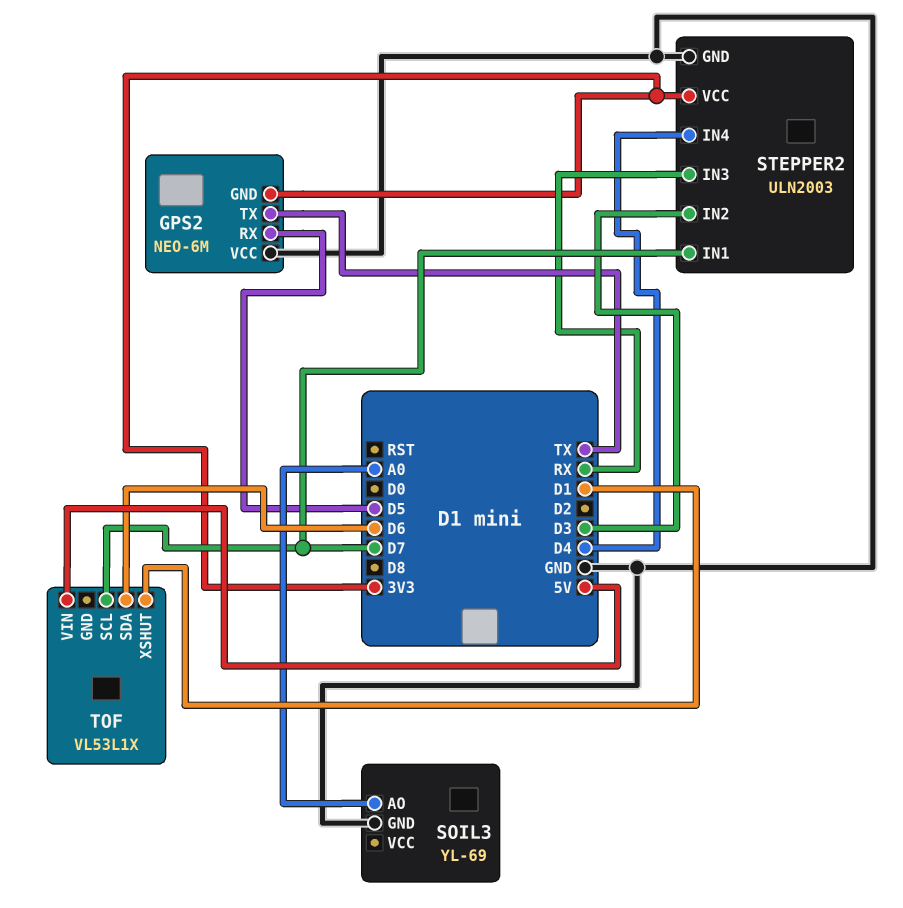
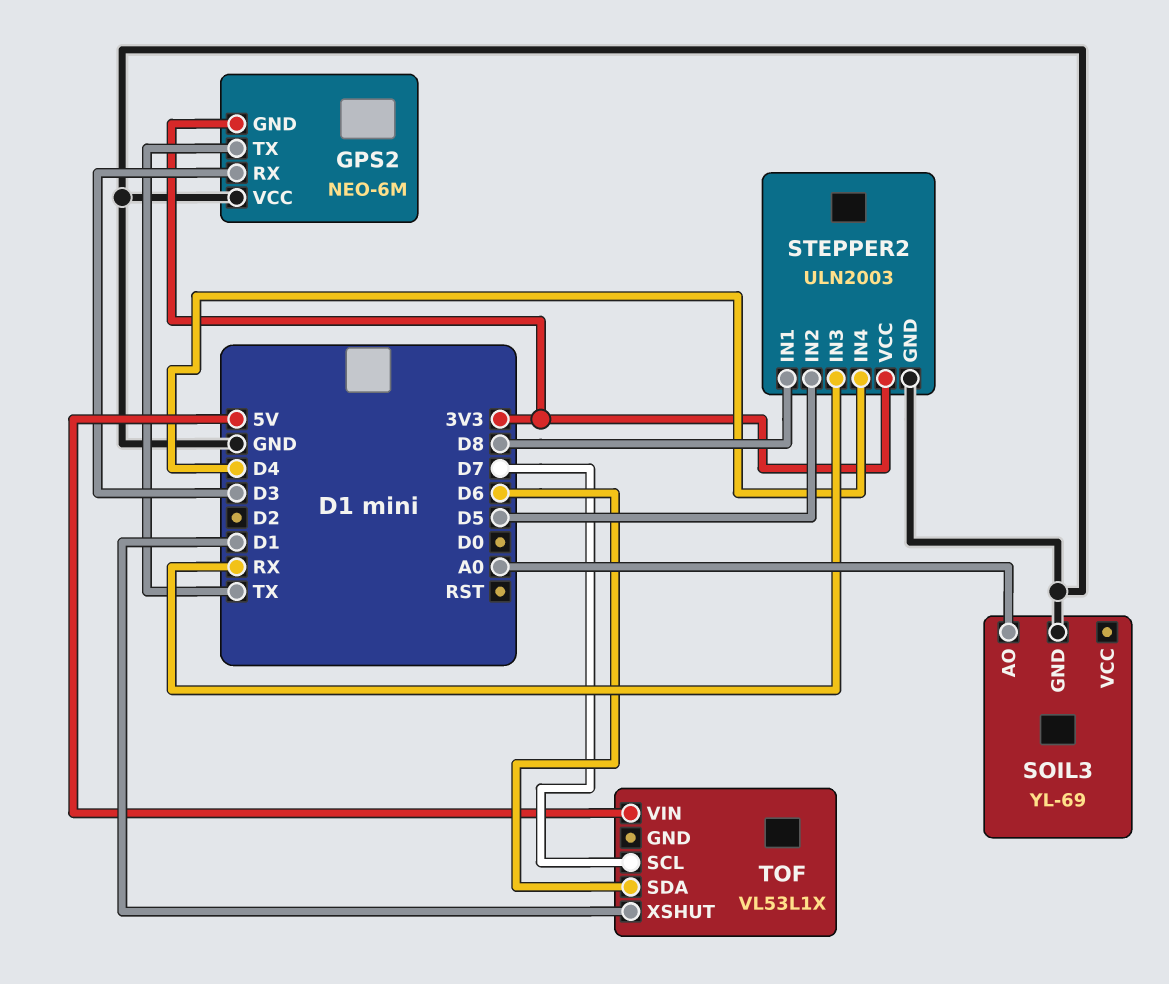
GPS2 pin RX: D5 -> D3
STEPPER2 pin IN1: D7 -> D8
STEPPER2 pin IN2: D3 -> D5

